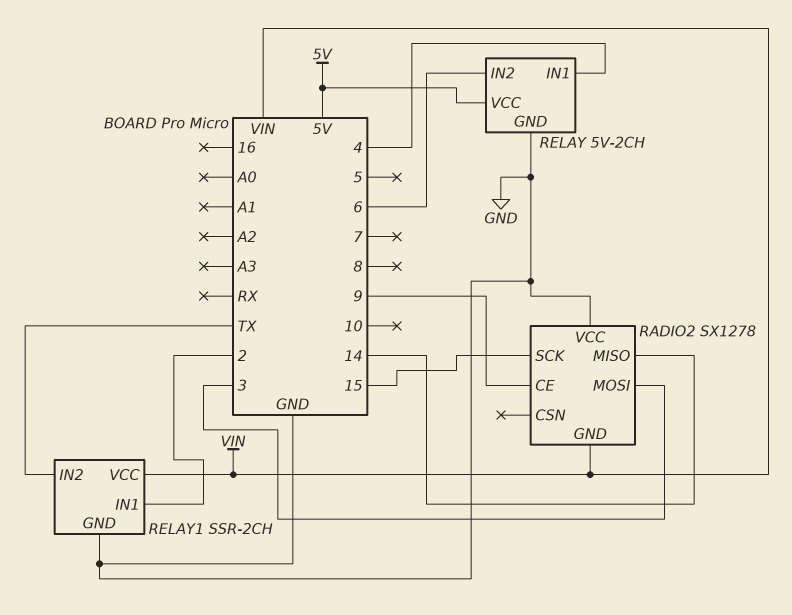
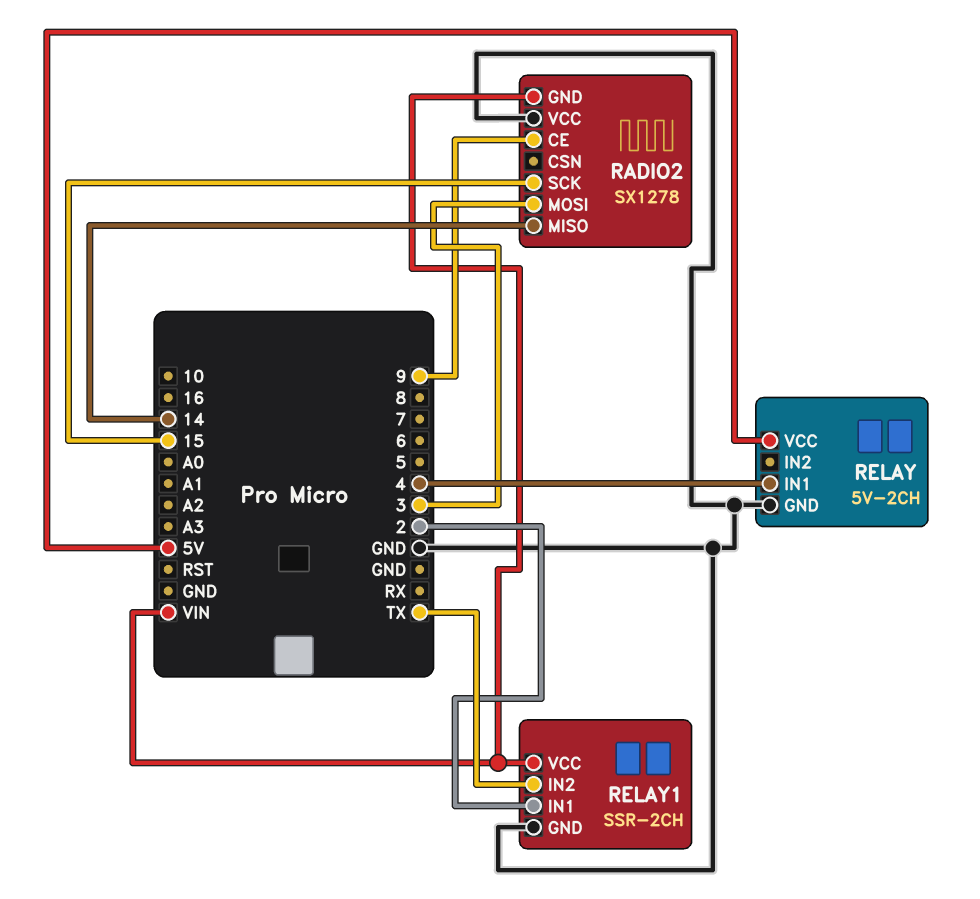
RELAY pin IN2: 6 -> none

